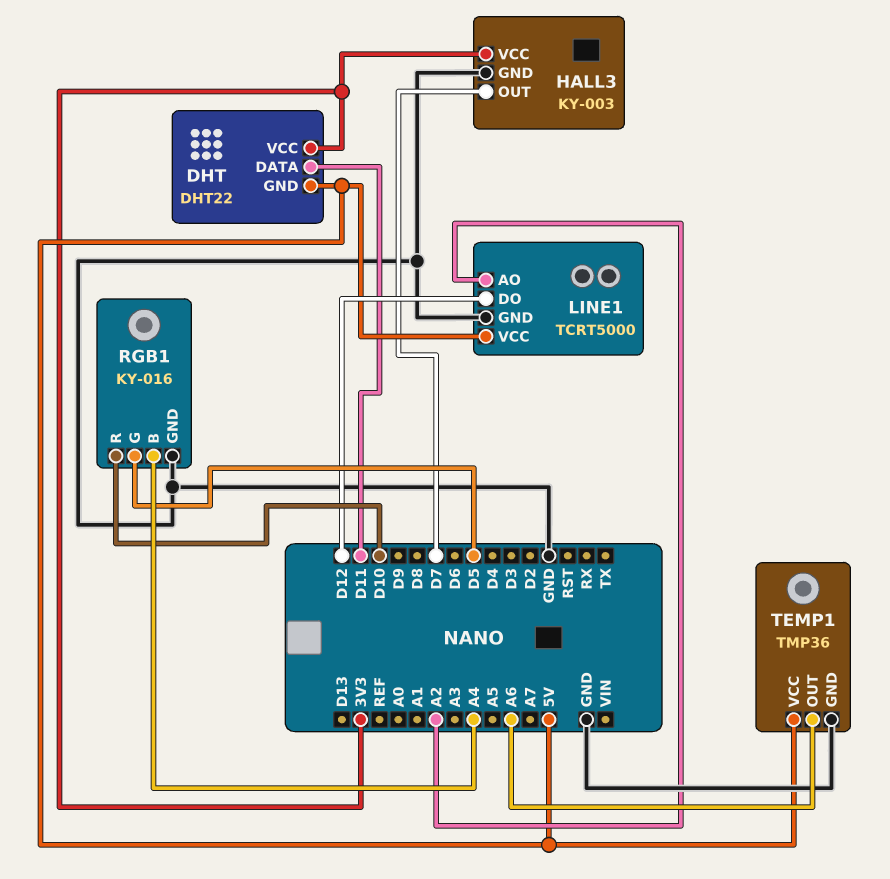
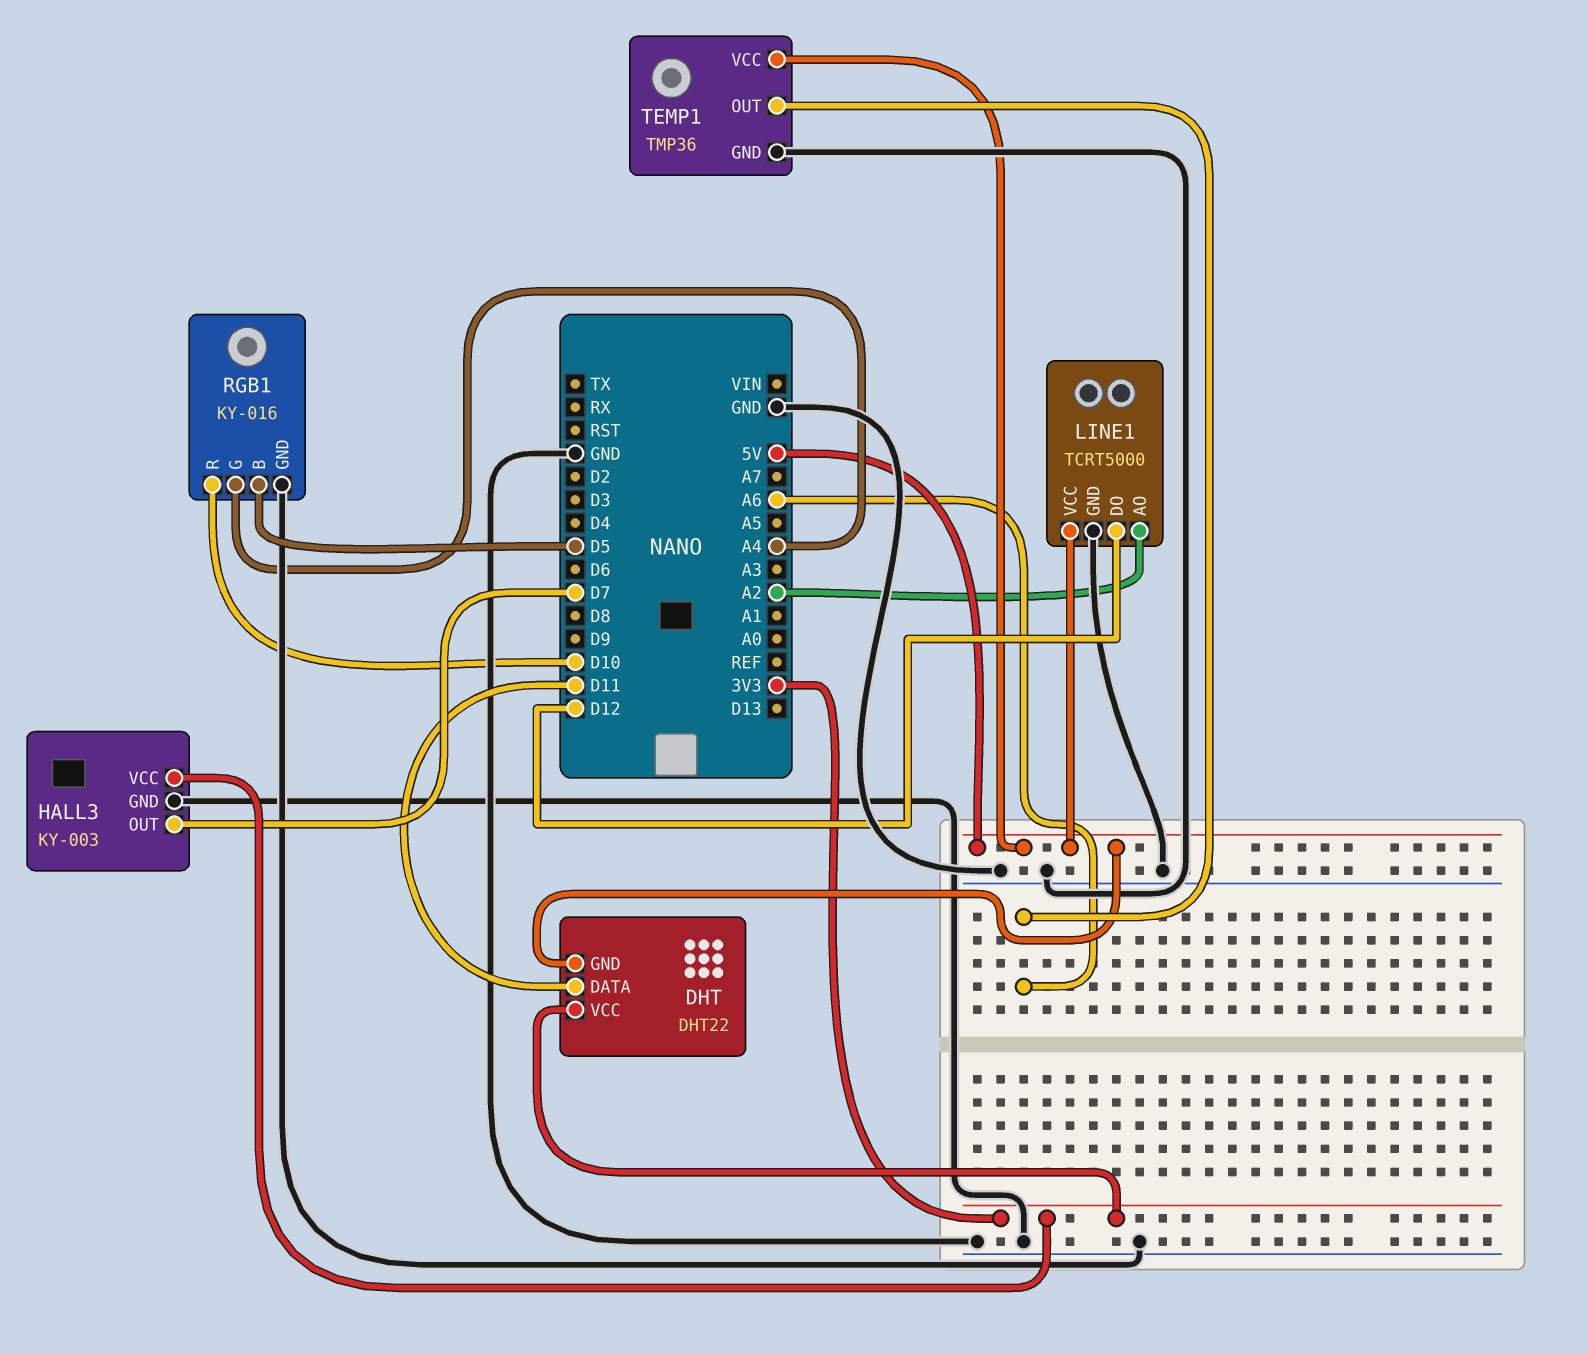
RGB1 pin B: A4 -> D5
RGB1 pin G: D5 -> A4

